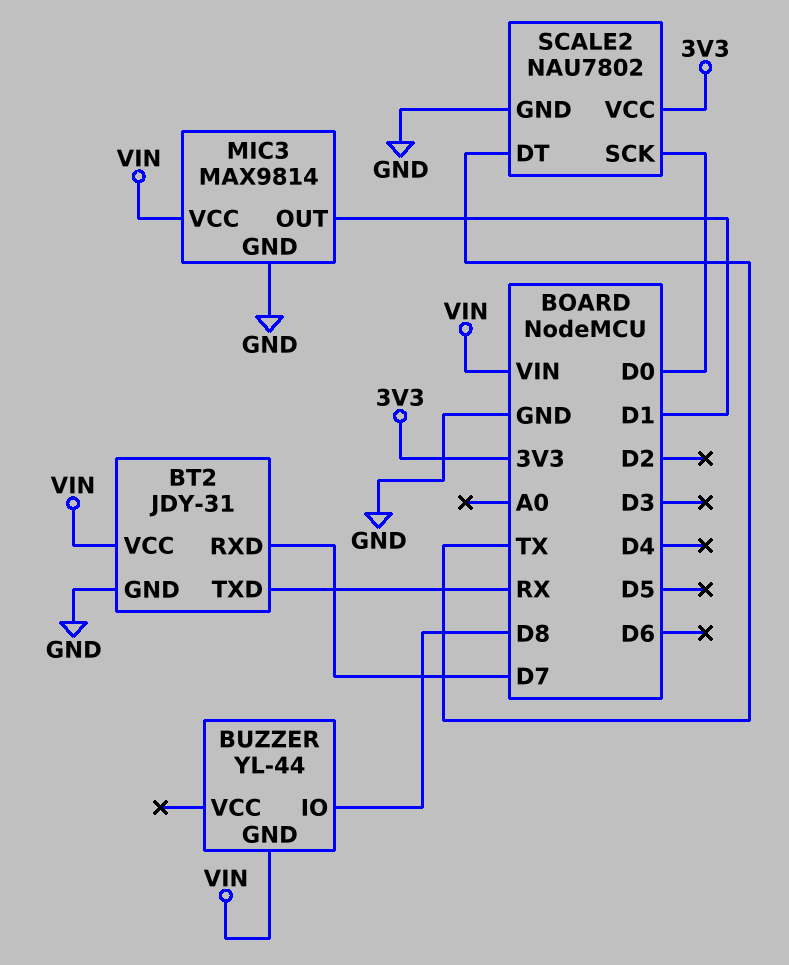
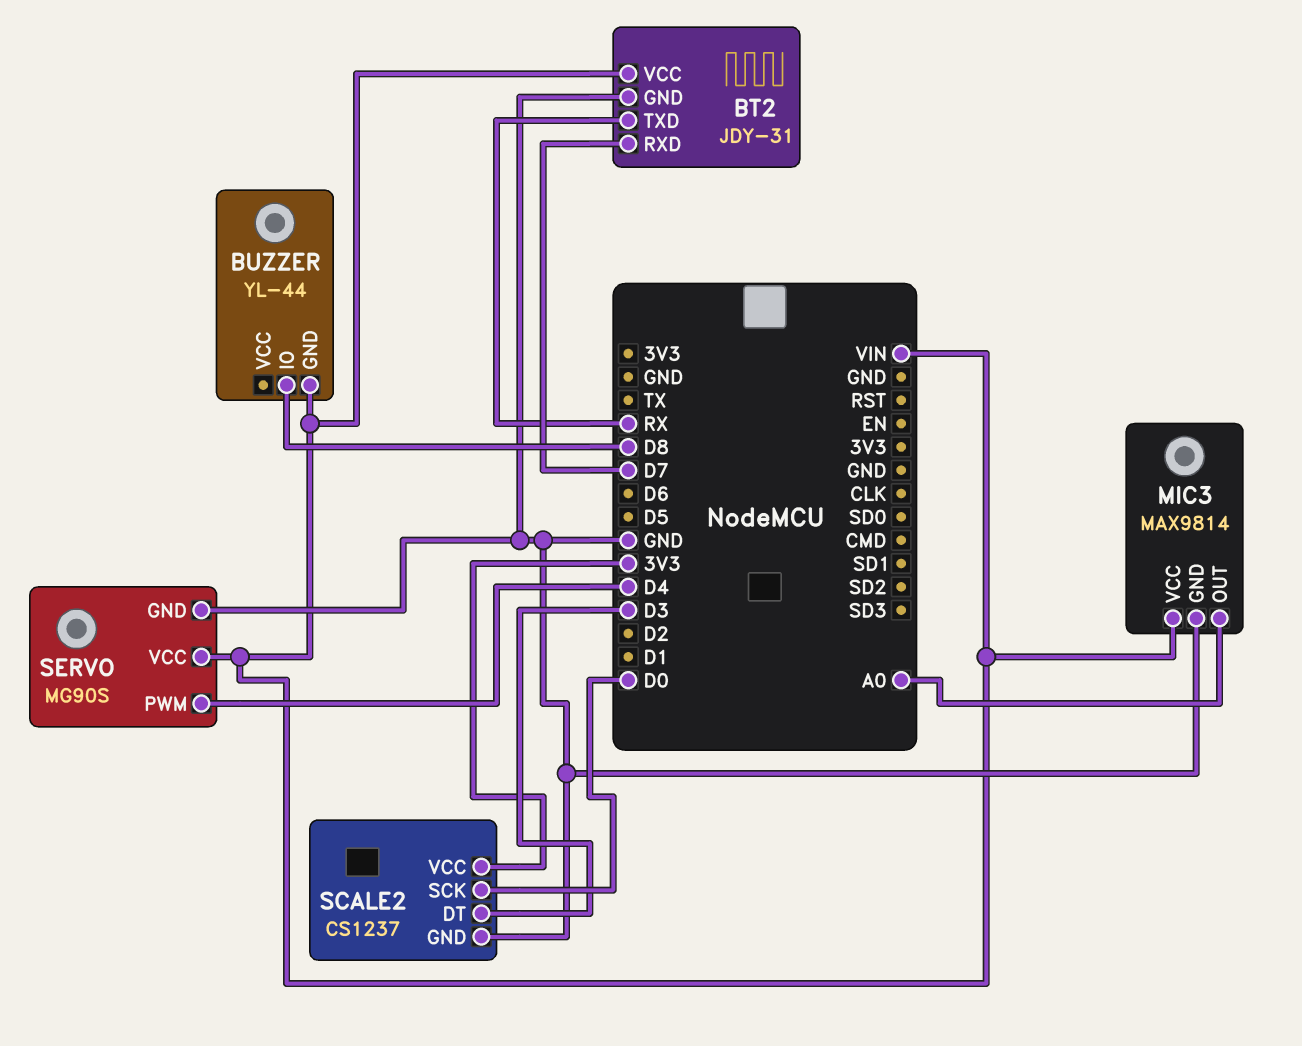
MIC3 pin OUT: D1 -> A0
SCALE2: NAU7802 -> CS1237
SCALE2 pin DT: TX -> D3
SERVO: none -> MG90S
SERVO pin GND: none -> GND
SERVO pin PWM: none -> D4
SERVO pin VCC: none -> VIN

